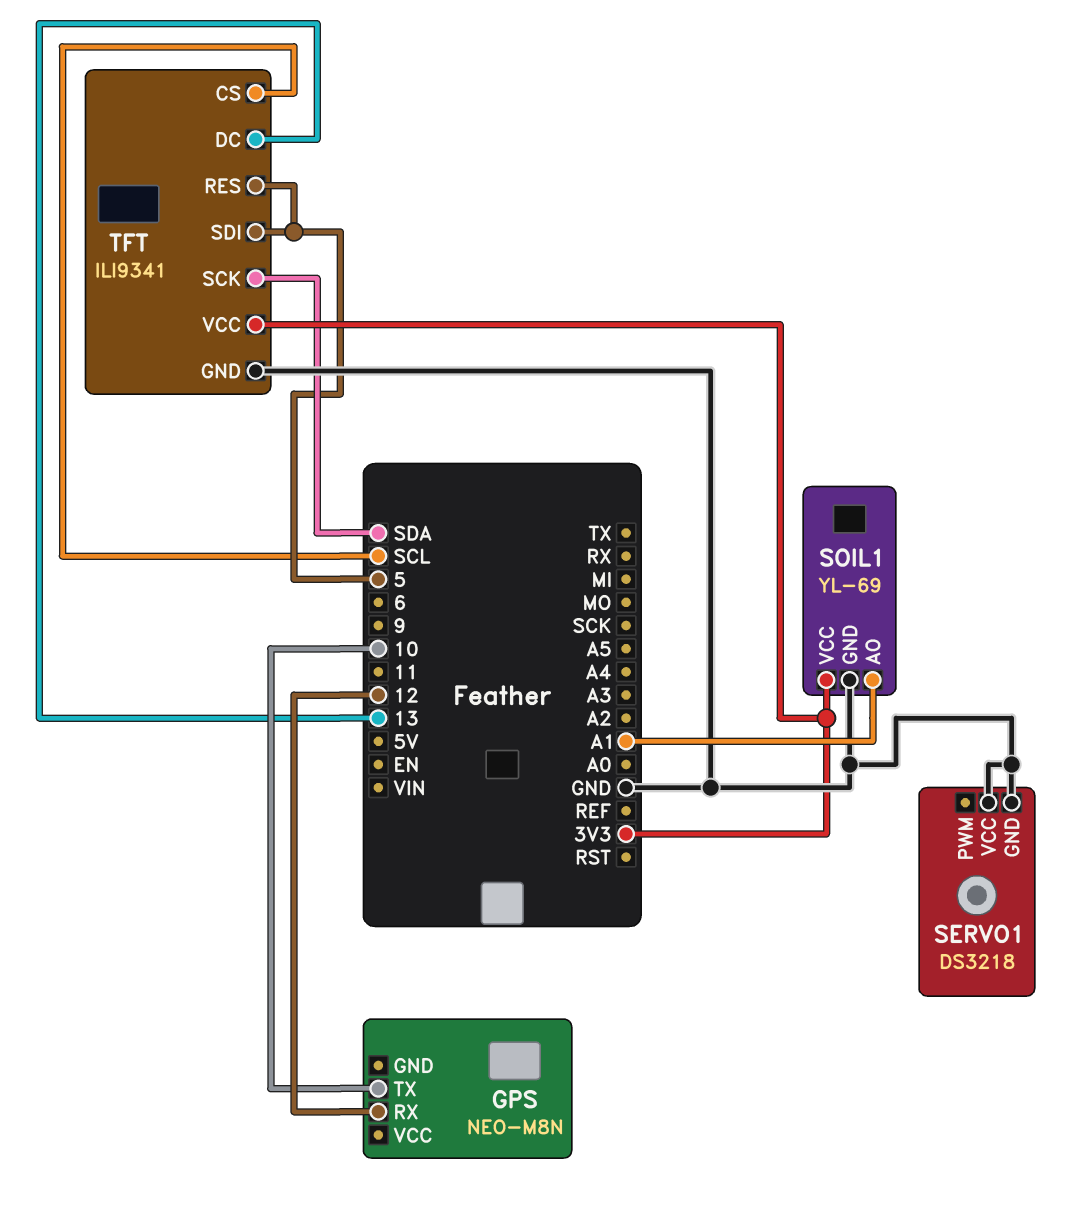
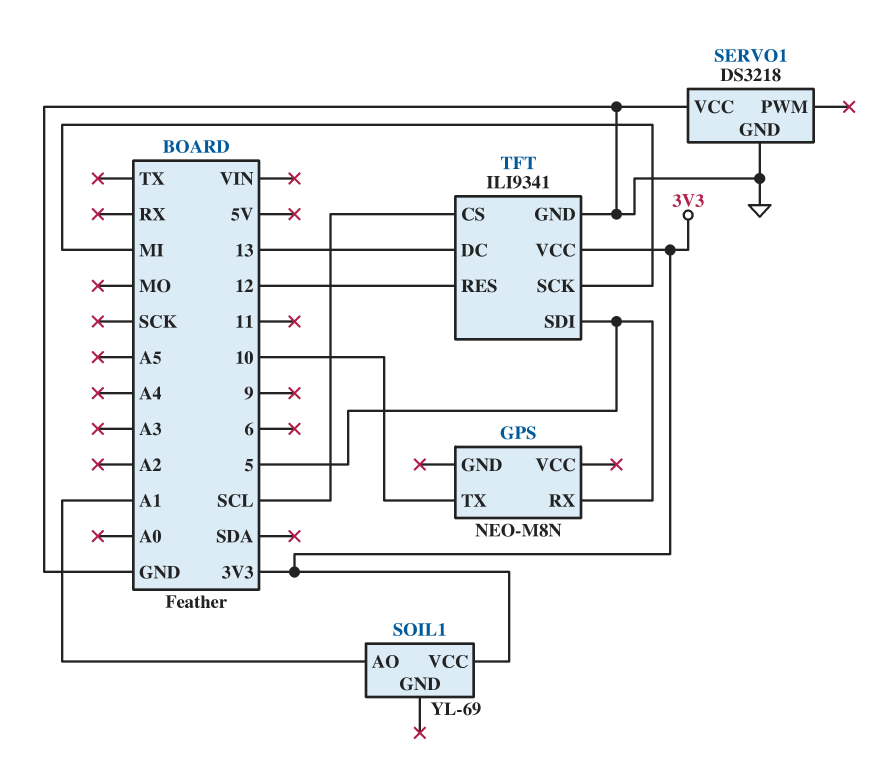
GPS pin RX: 12 -> 5
SOIL1 pin GND: GND -> none
TFT pin RES: 5 -> 12
TFT pin SCK: SDA -> MI

